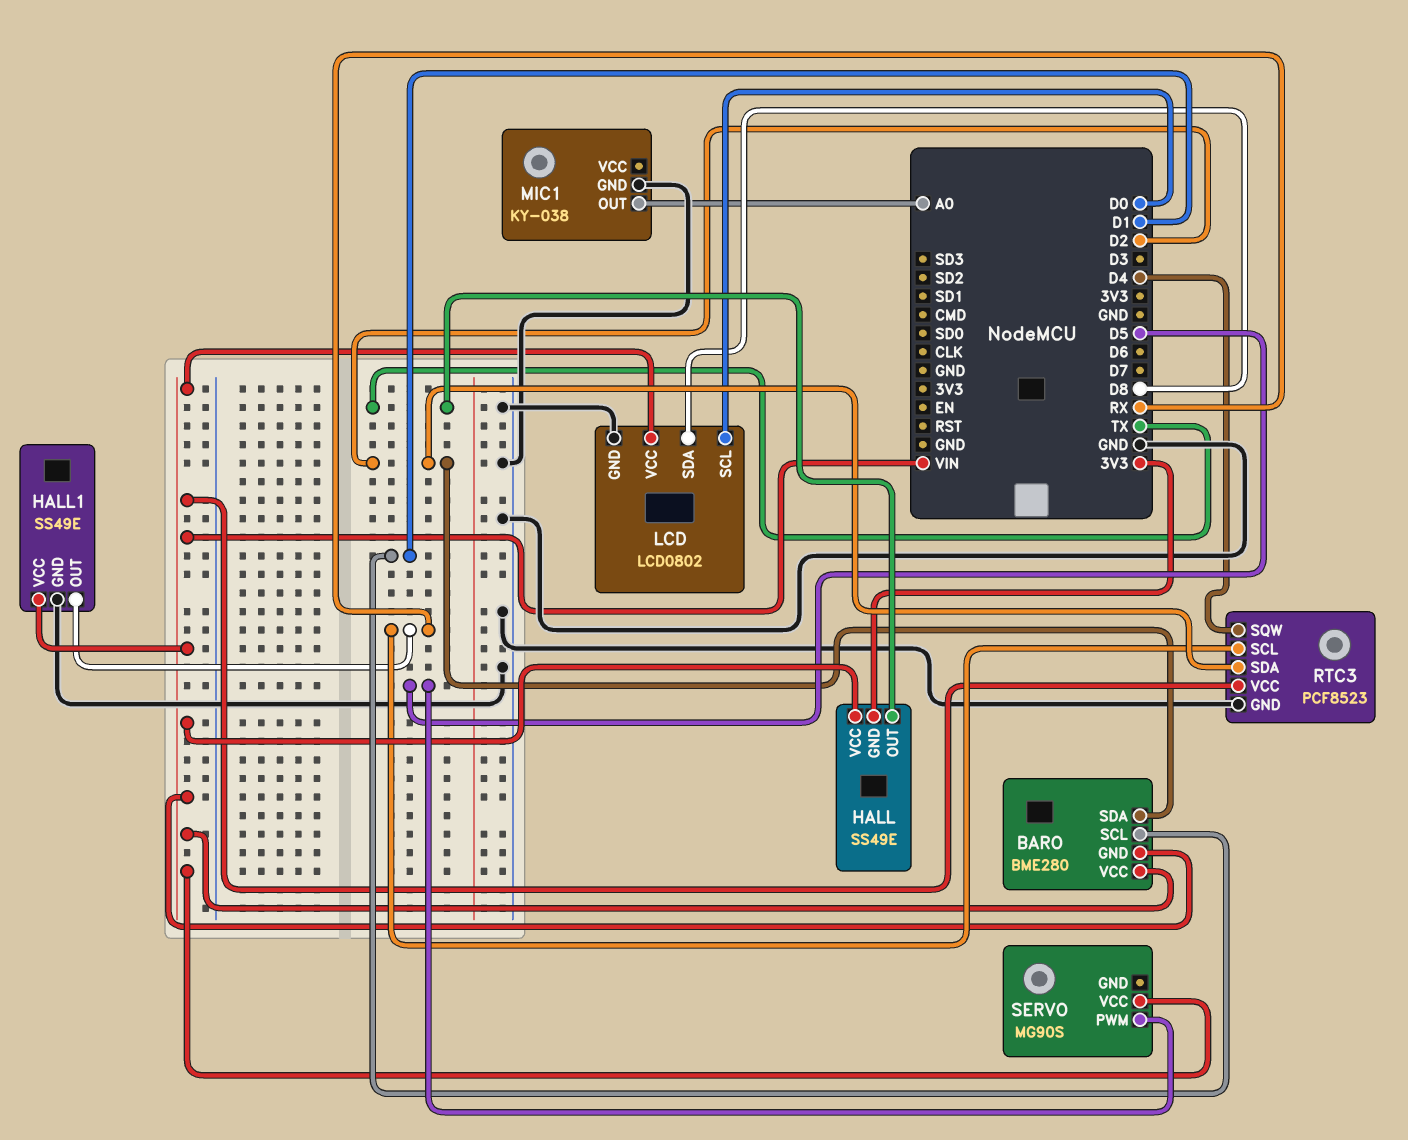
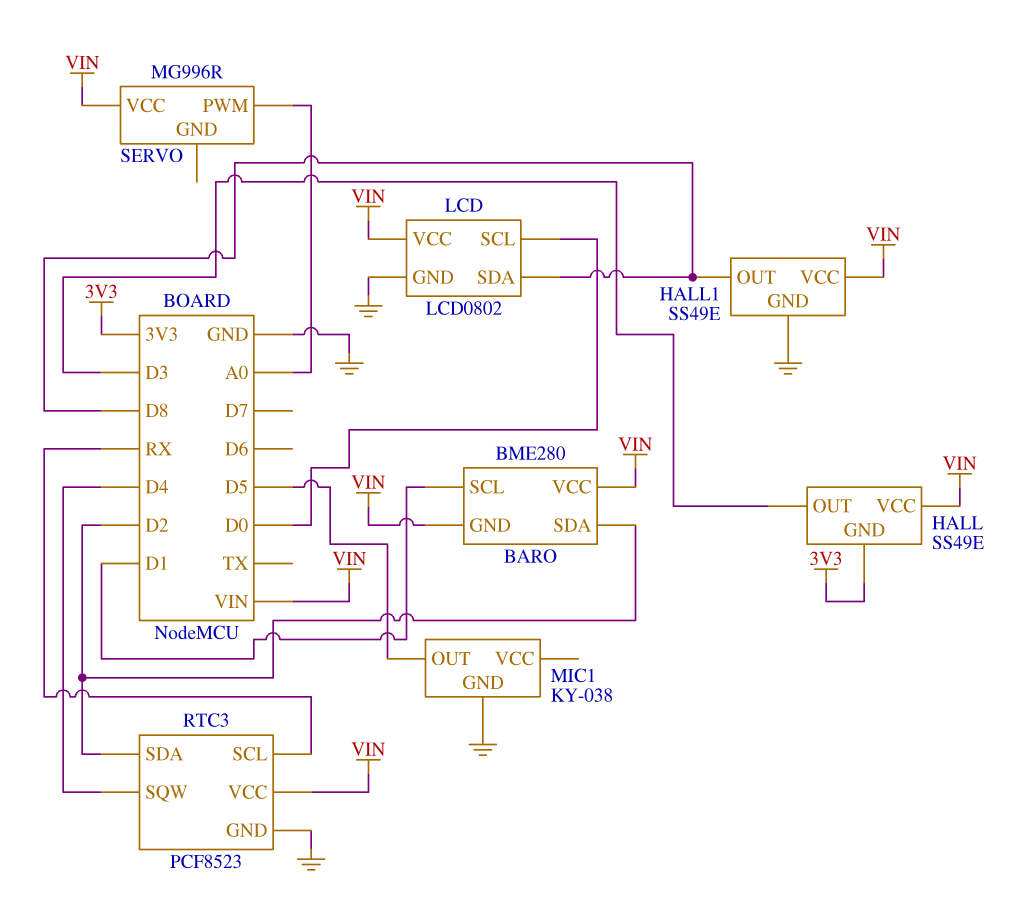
HALL pin OUT: TX -> D3
HALL1 pin OUT: RX -> D8
MIC1 pin OUT: A0 -> D5
SERVO: MG90S -> MG996R
SERVO pin PWM: D5 -> A0

